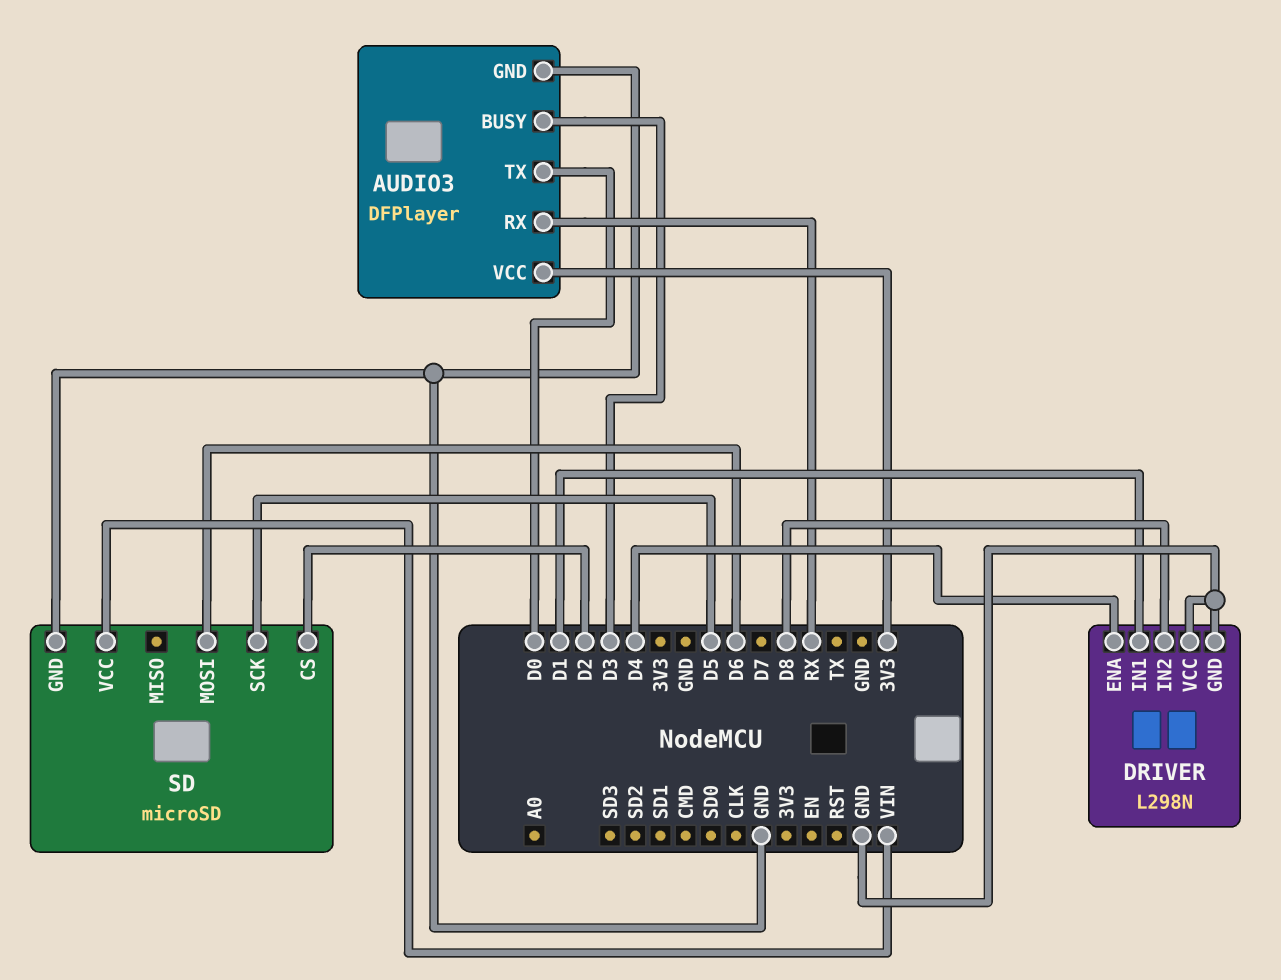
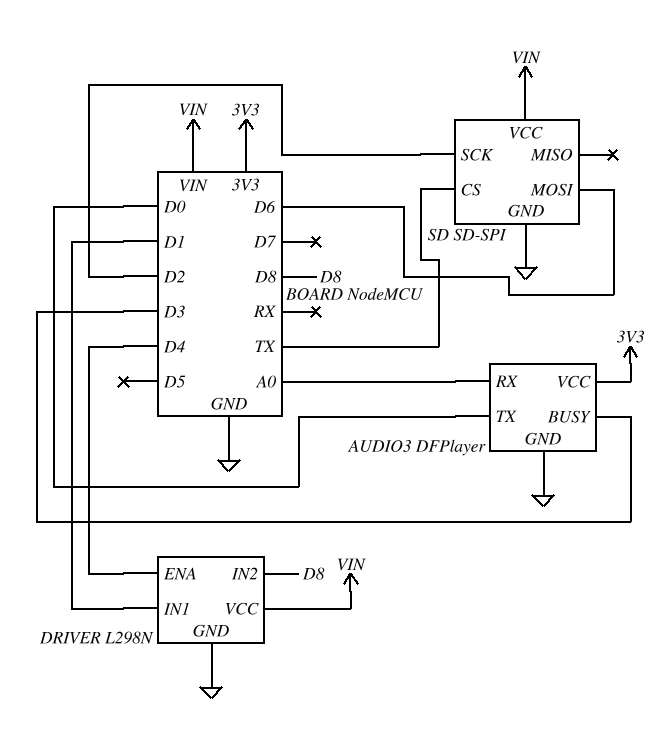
AUDIO3 pin RX: RX -> A0
DRIVER pin VCC: GND -> VIN
SD: microSD -> SD-SPI
SD pin CS: D2 -> TX
SD pin SCK: D5 -> D2

